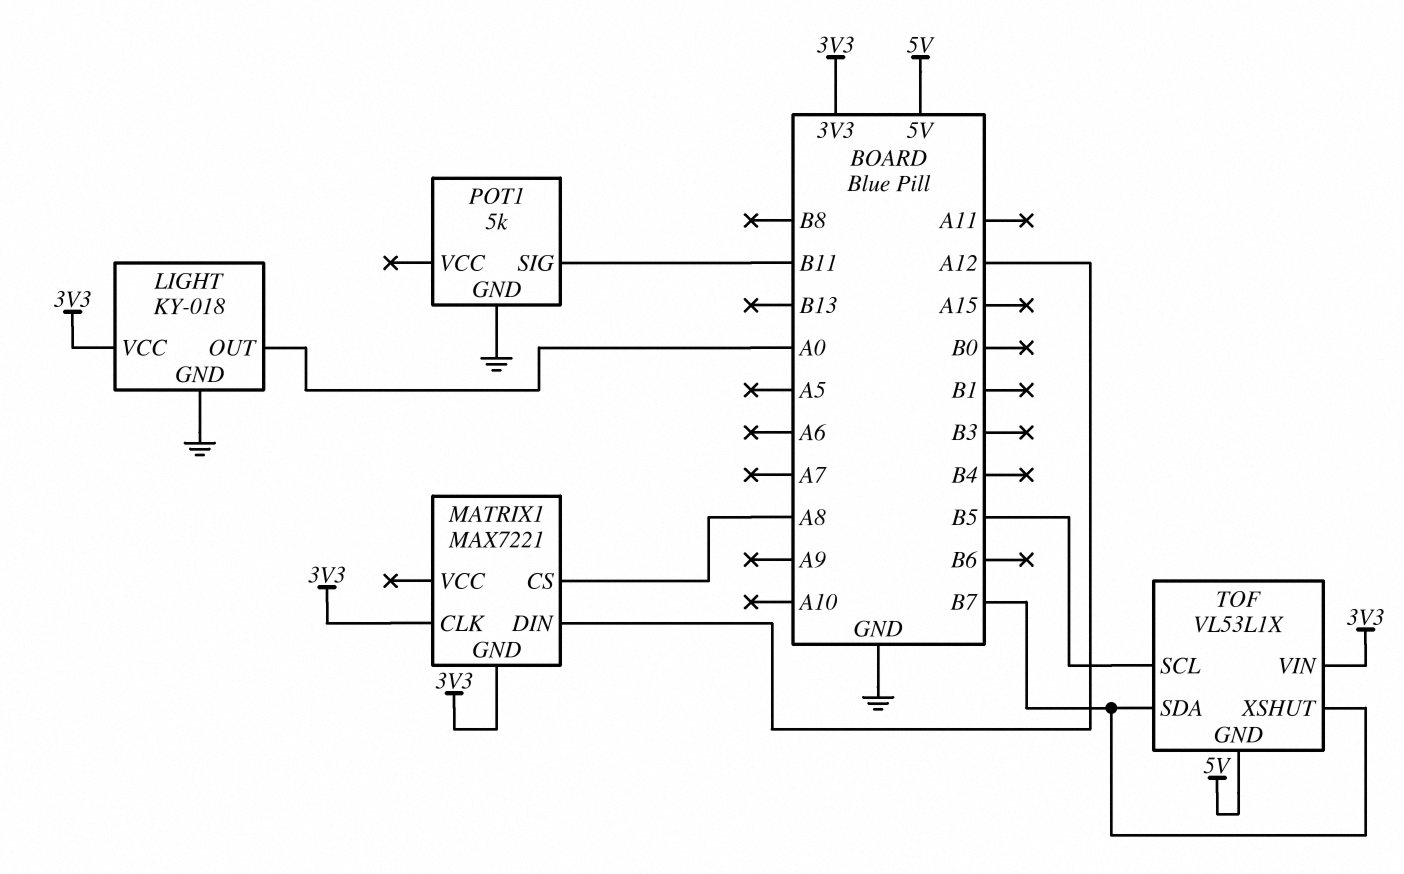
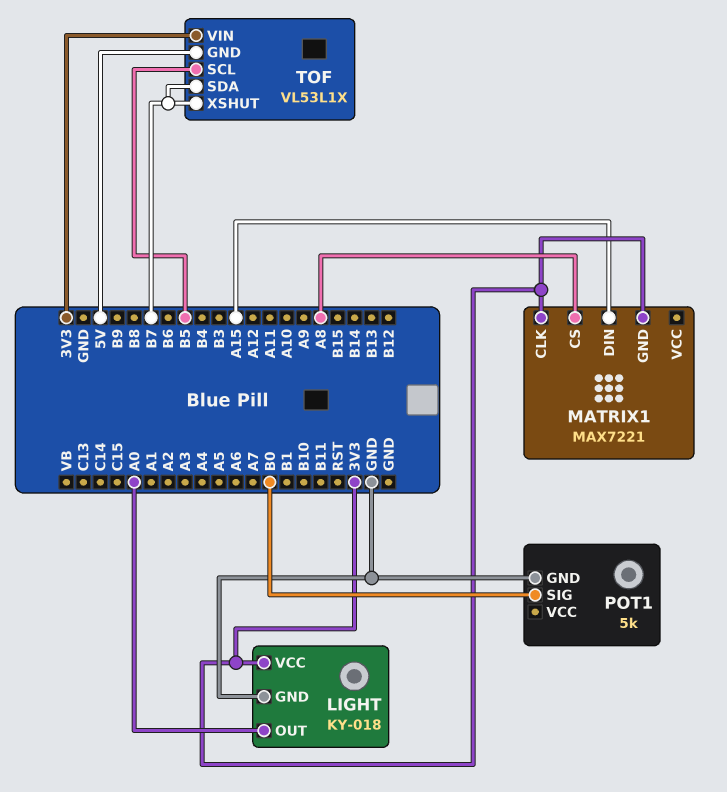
MATRIX1 pin DIN: A12 -> A15
POT1 pin SIG: B11 -> B0

